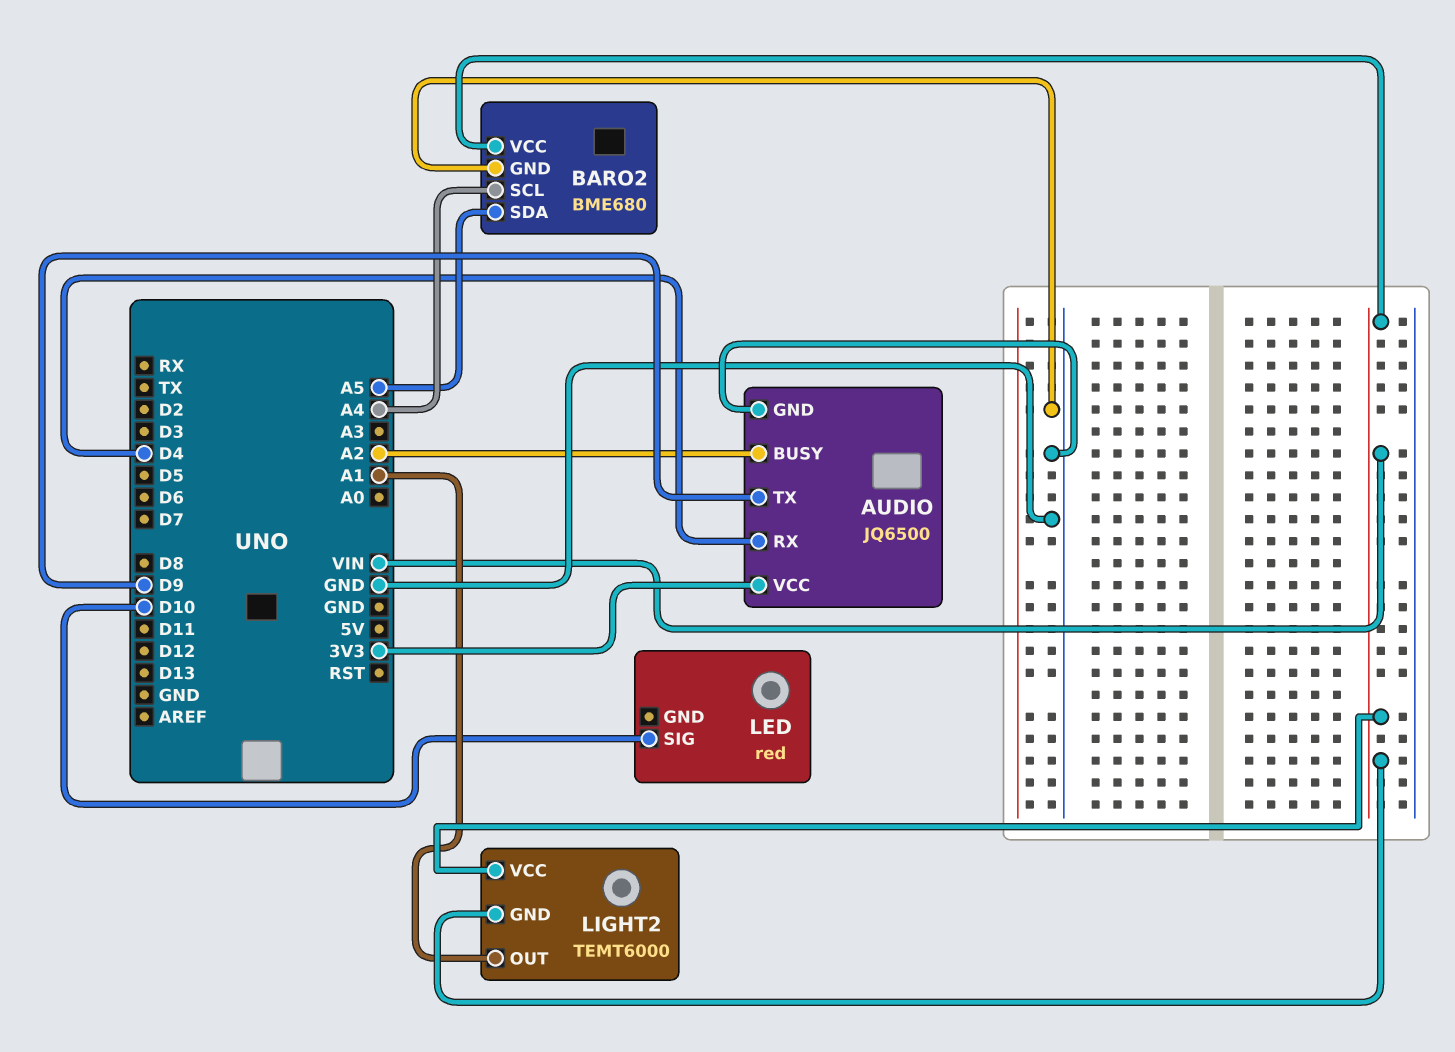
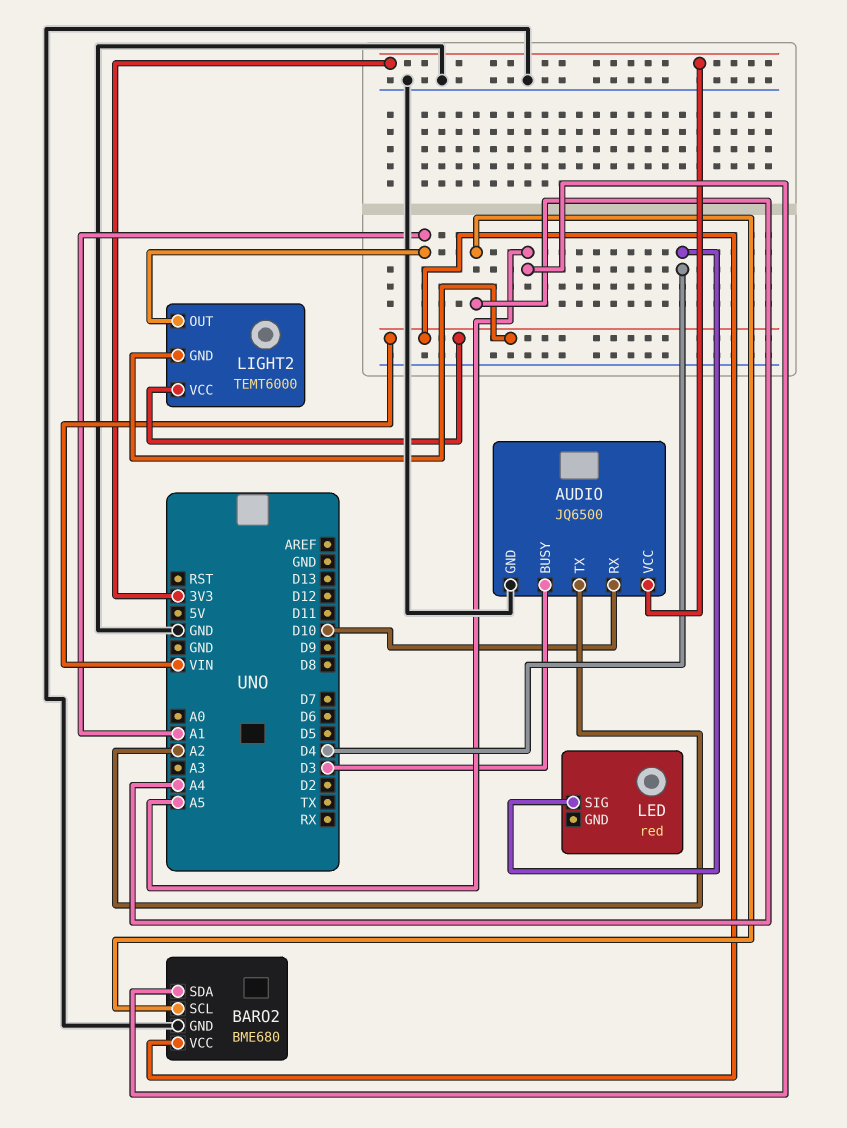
AUDIO pin BUSY: A2 -> D3
AUDIO pin RX: D4 -> D10
AUDIO pin TX: D9 -> A2
LED pin SIG: D10 -> D4

